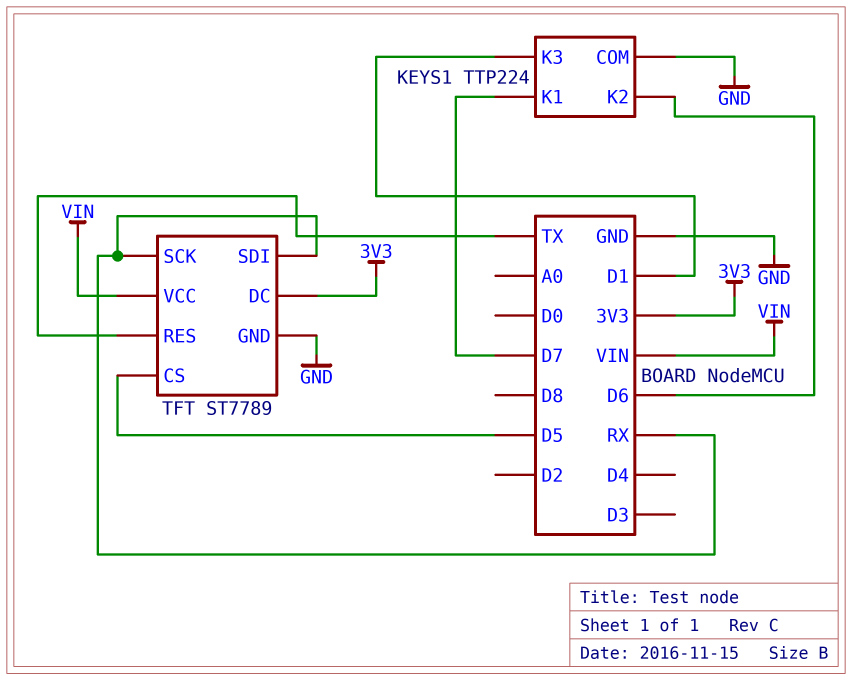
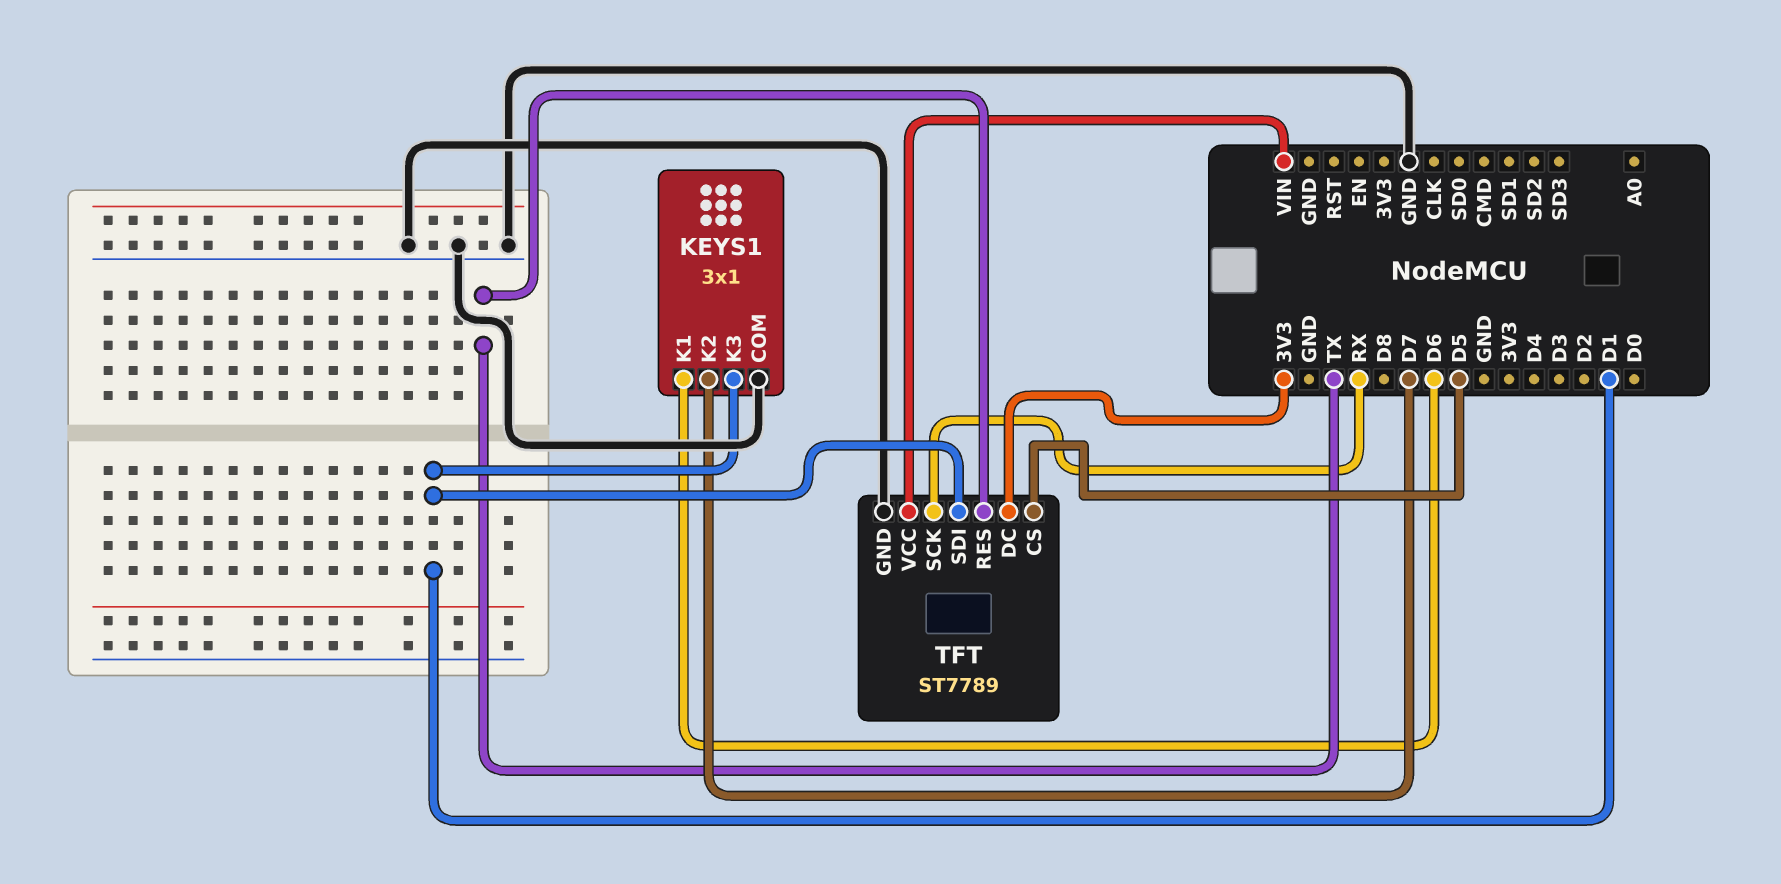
KEYS1: TTP224 -> 3x1
KEYS1 pin K1: D7 -> D6
KEYS1 pin K2: D6 -> D7
TFT pin SDI: RX -> D1

